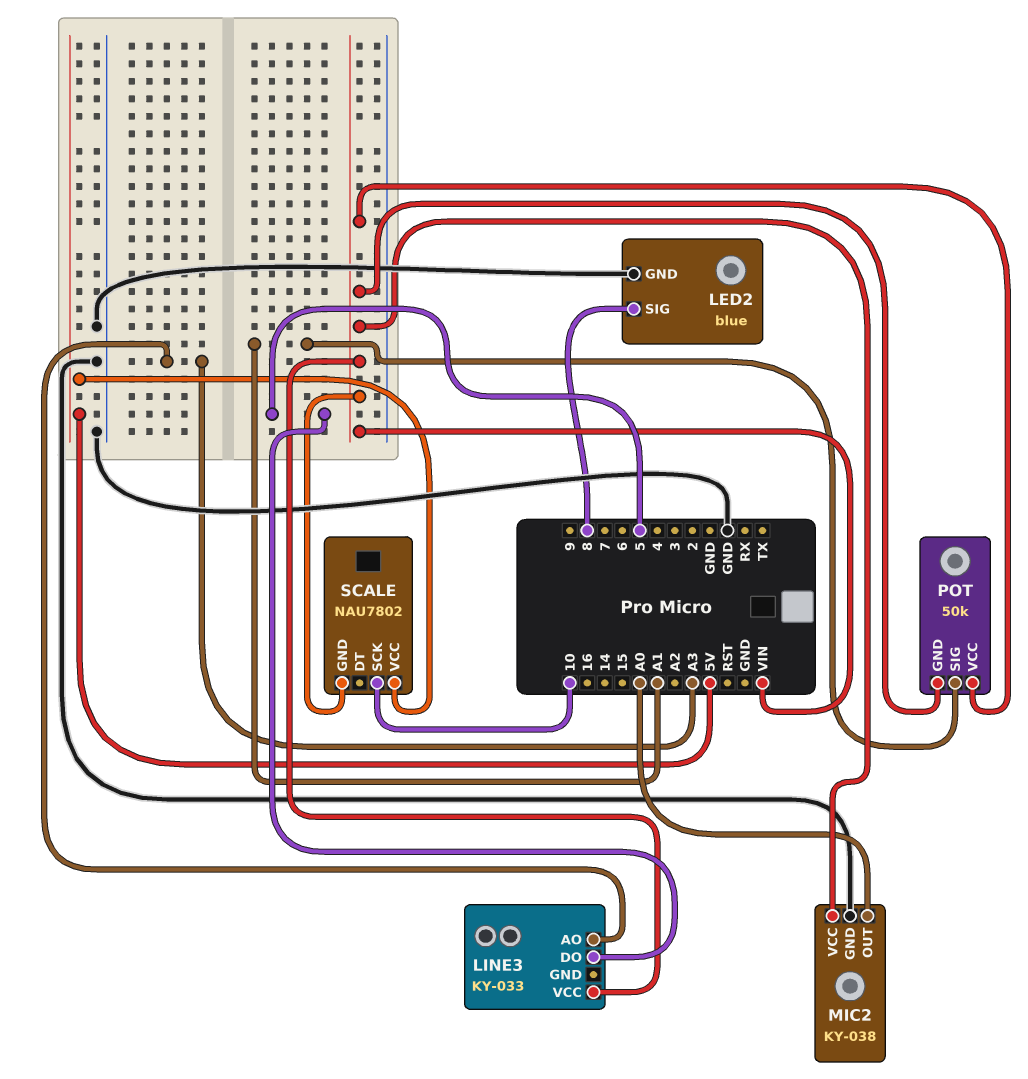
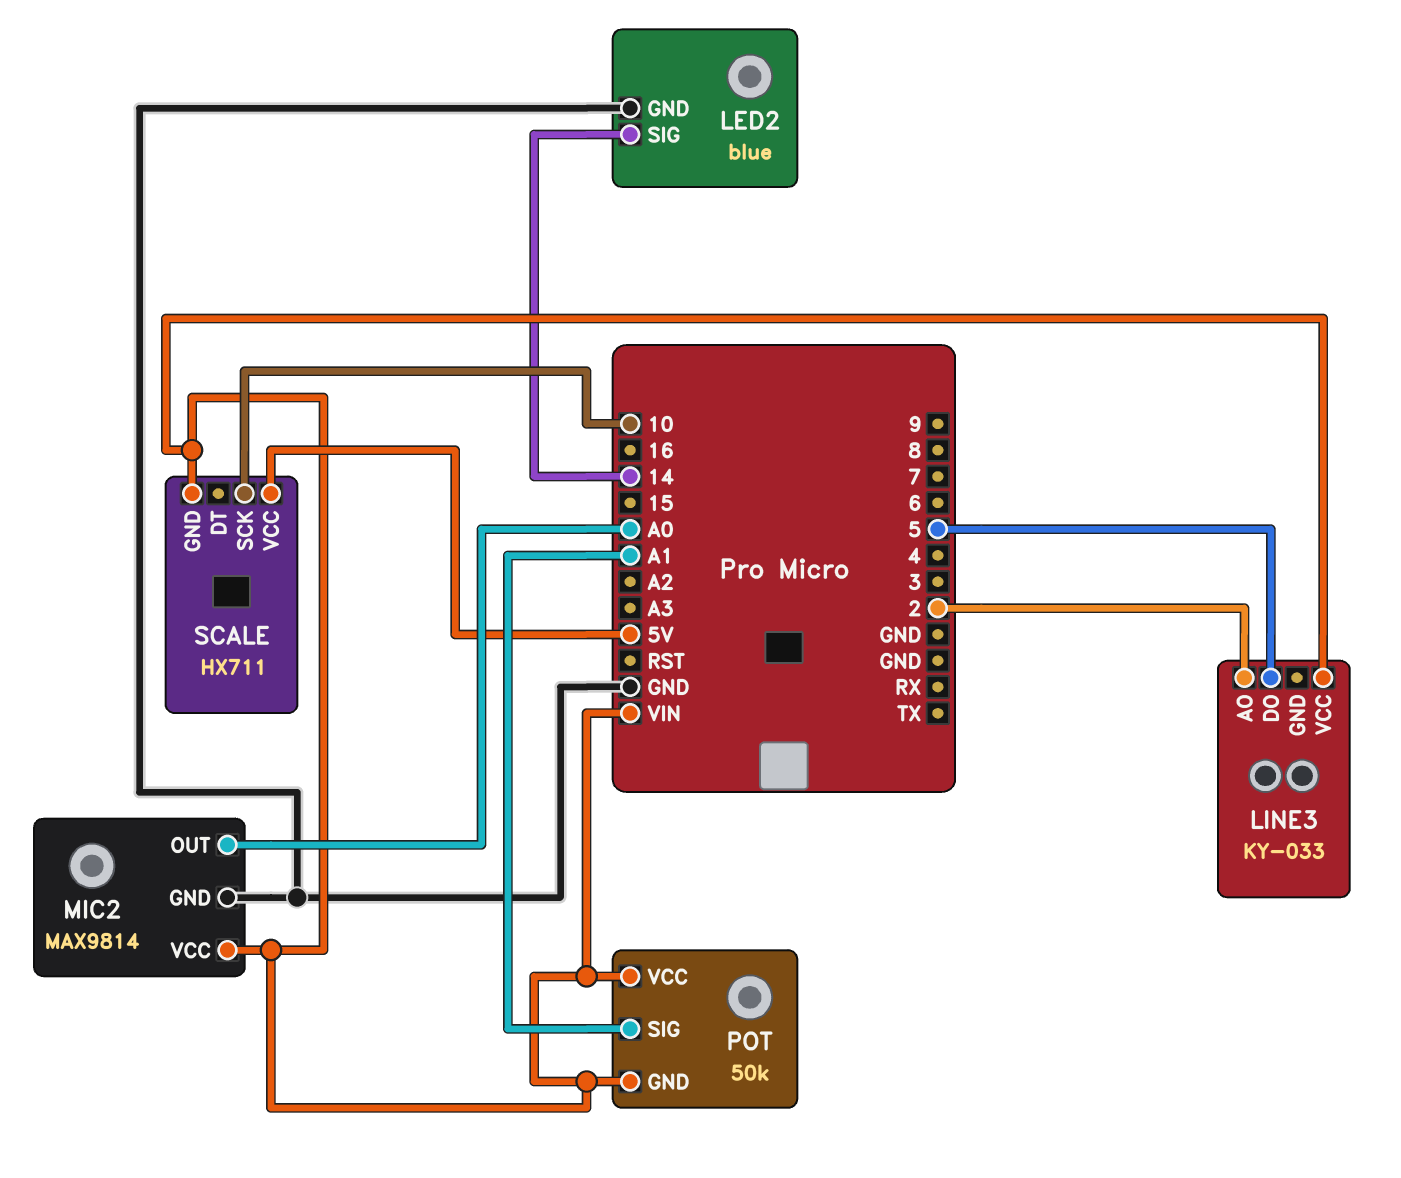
LED2 pin SIG: 8 -> 14
LINE3 pin AO: A3 -> 2
MIC2: KY-038 -> MAX9814
SCALE: NAU7802 -> HX711

